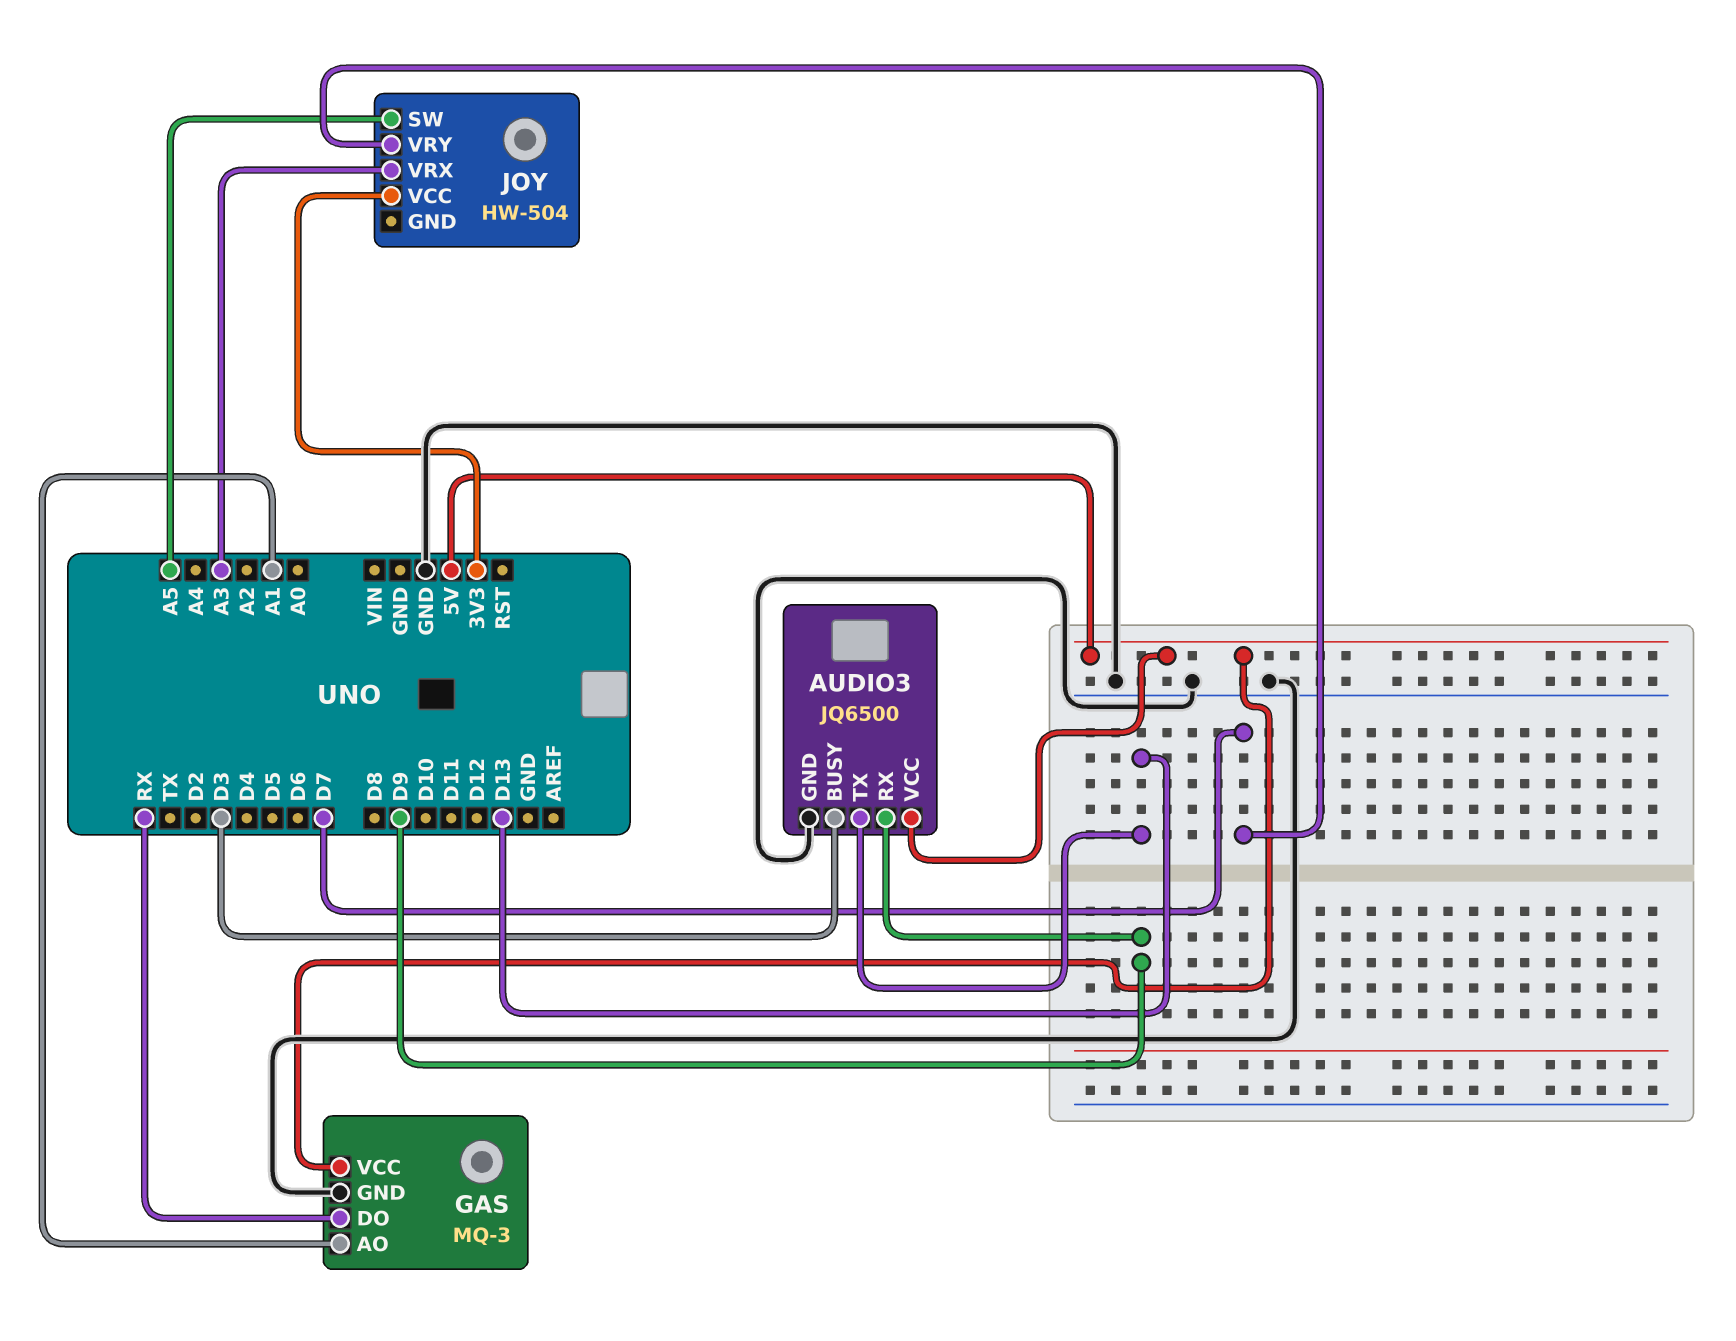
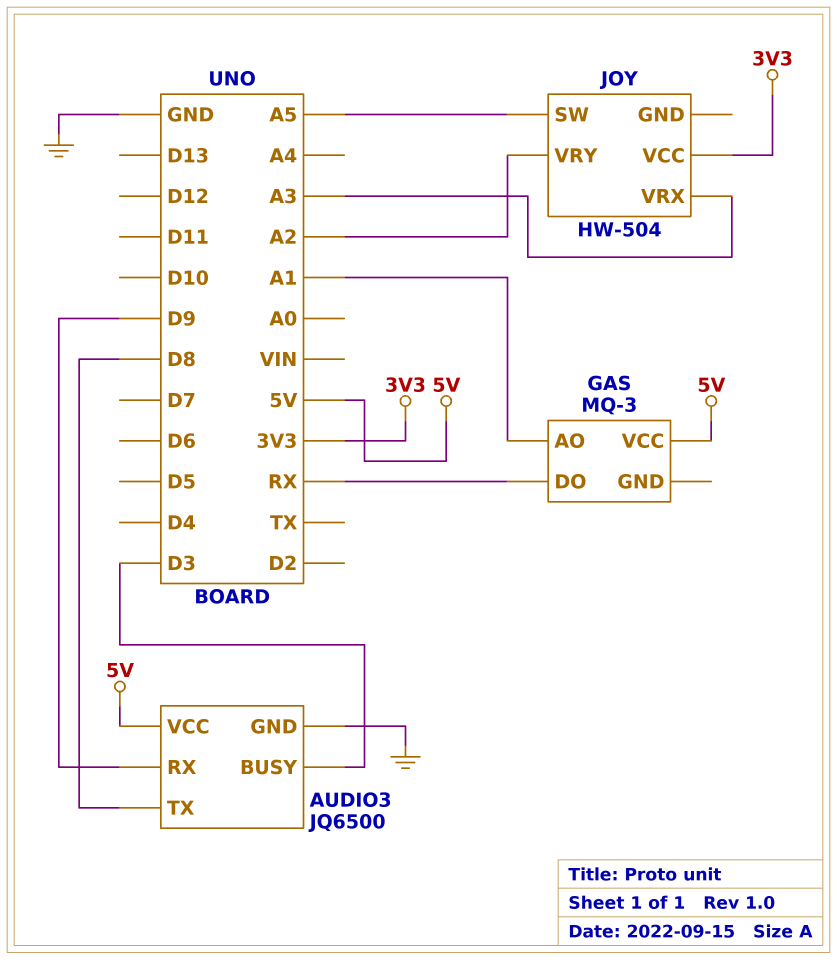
AUDIO3 pin TX: D13 -> D8
GAS pin GND: GND -> none
JOY pin VRY: D7 -> A2

